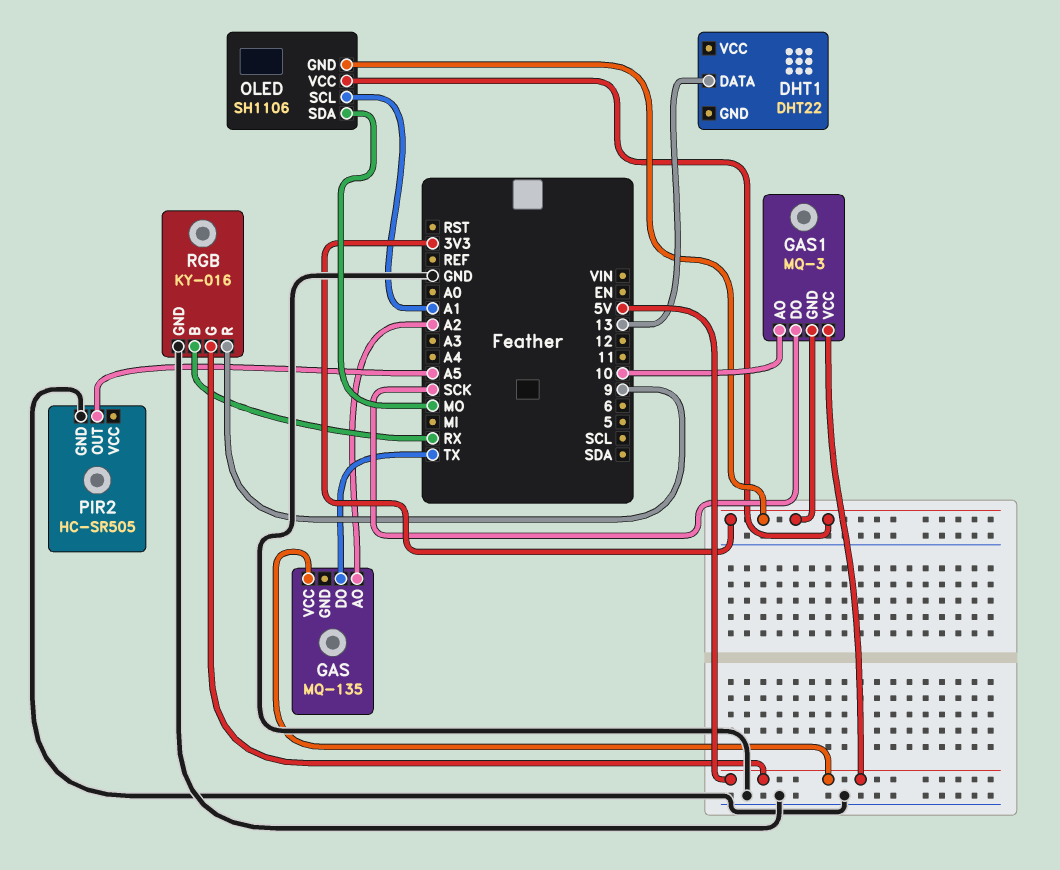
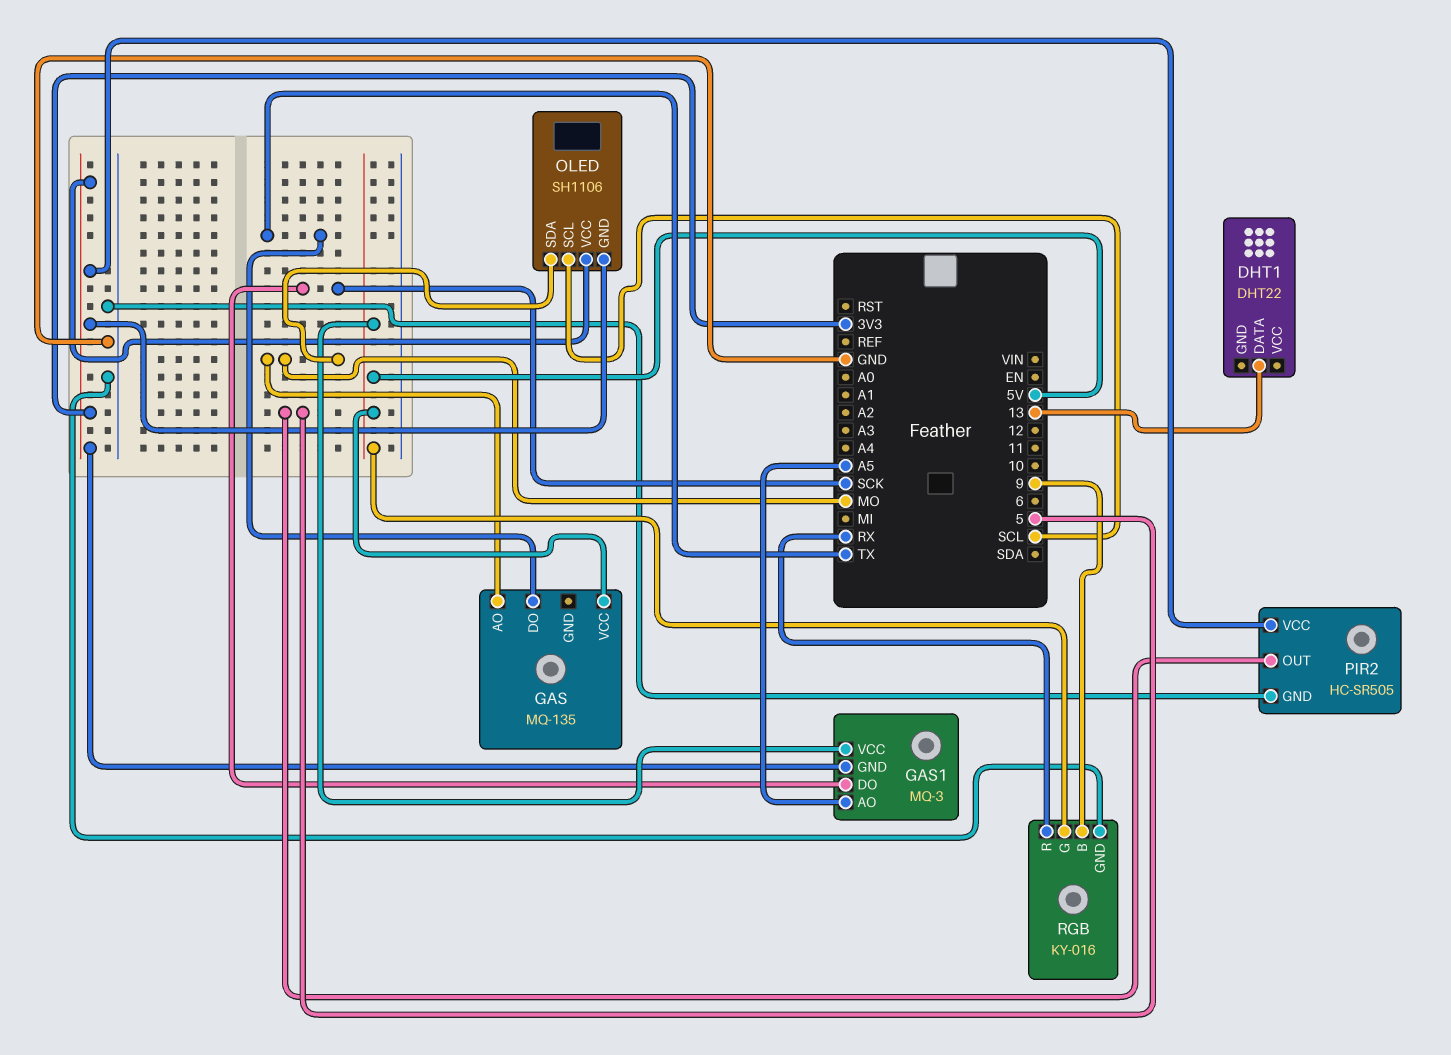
GAS pin AO: A2 -> MO
GAS1 pin AO: 10 -> A5
OLED pin SCL: A1 -> SCL
PIR2 pin OUT: A5 -> 5
PIR2 pin VCC: none -> 3V3
RGB pin B: RX -> 9
RGB pin R: 9 -> RX

